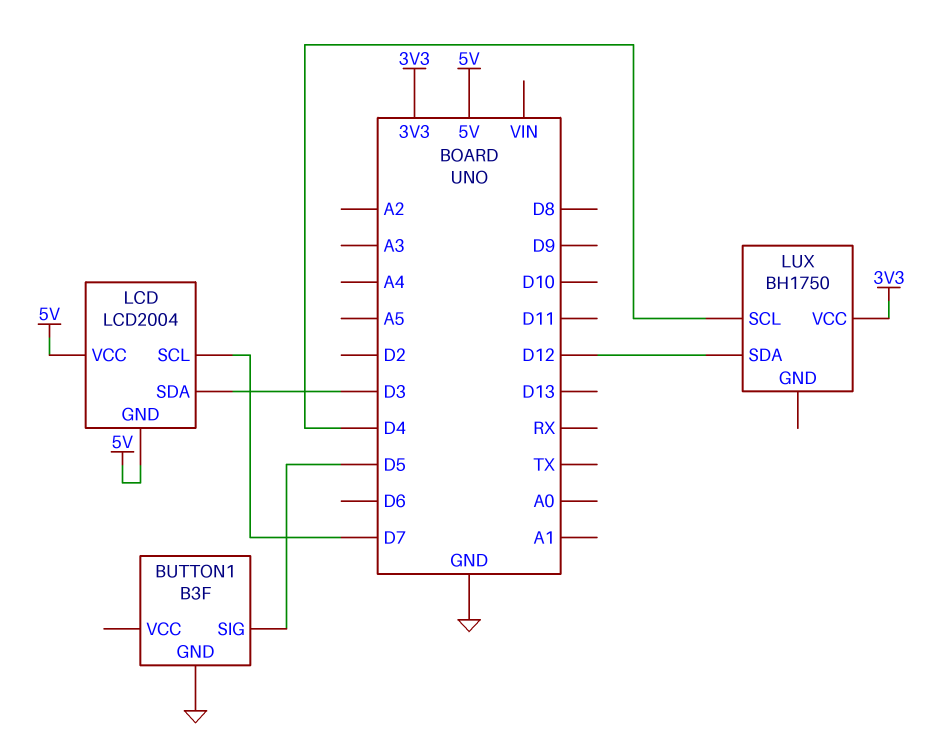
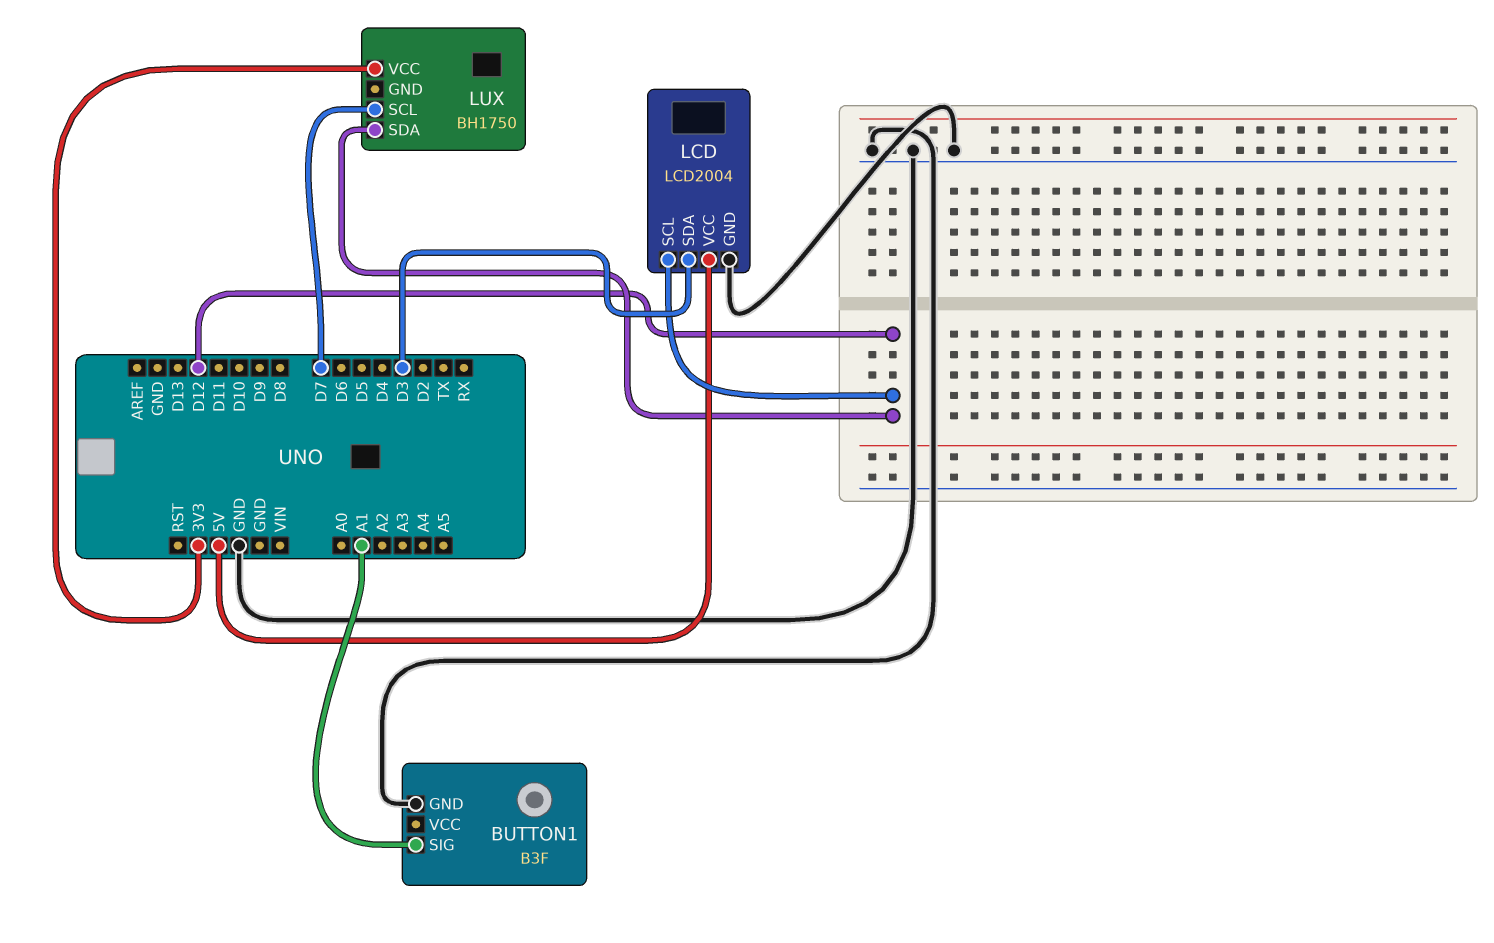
BUTTON1 pin SIG: D5 -> A1
LCD pin GND: 5V -> GND
LCD pin SCL: D7 -> D12
LUX pin SCL: D4 -> D7

